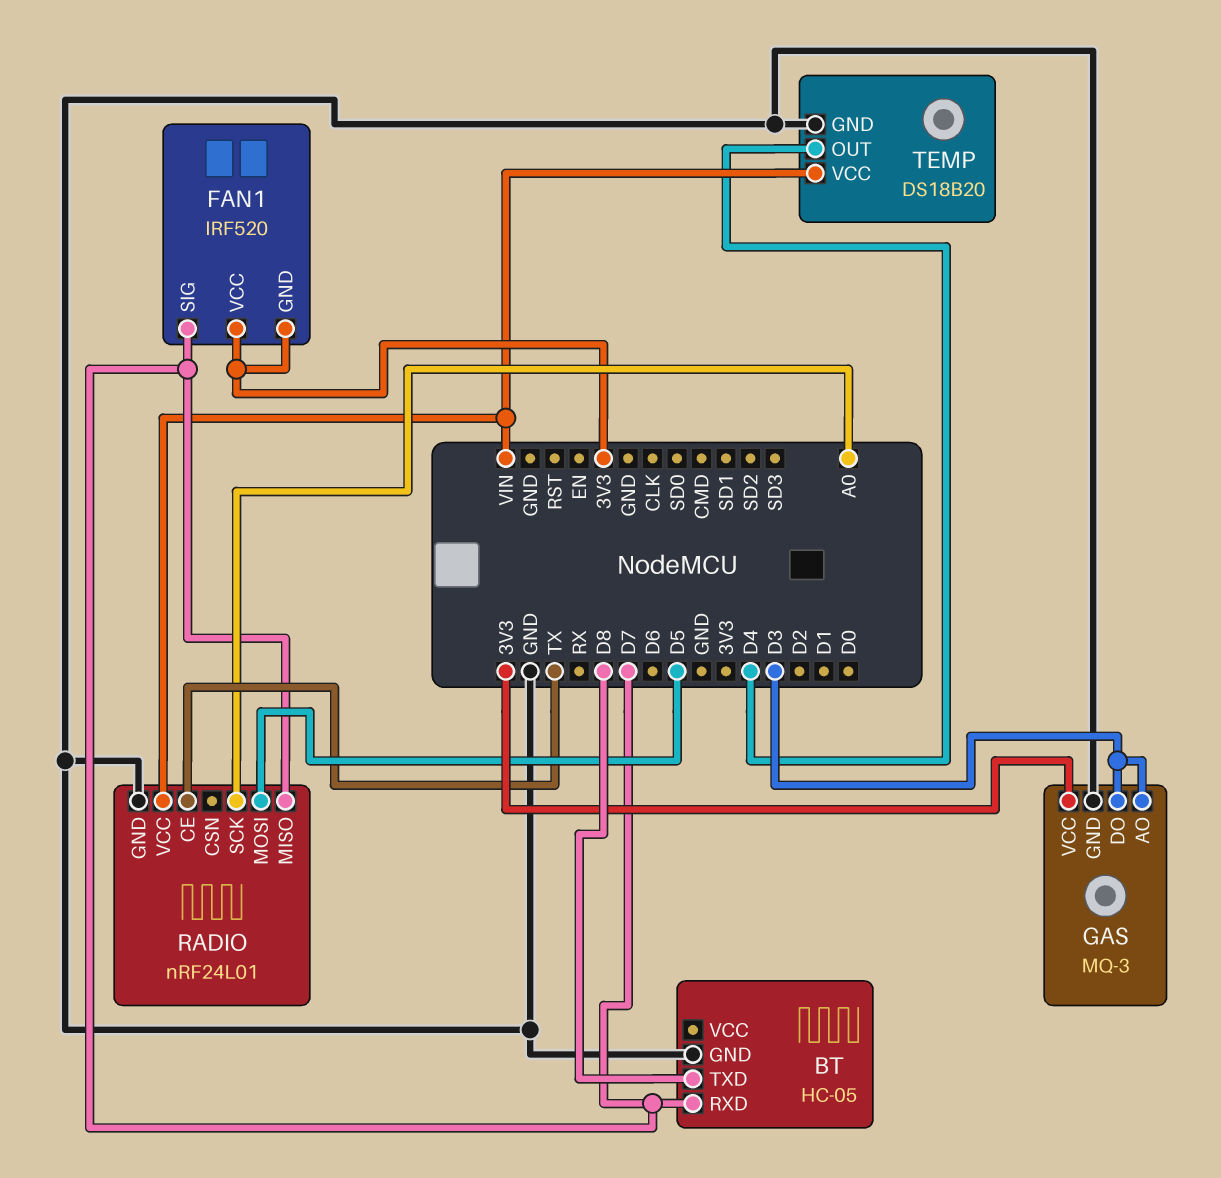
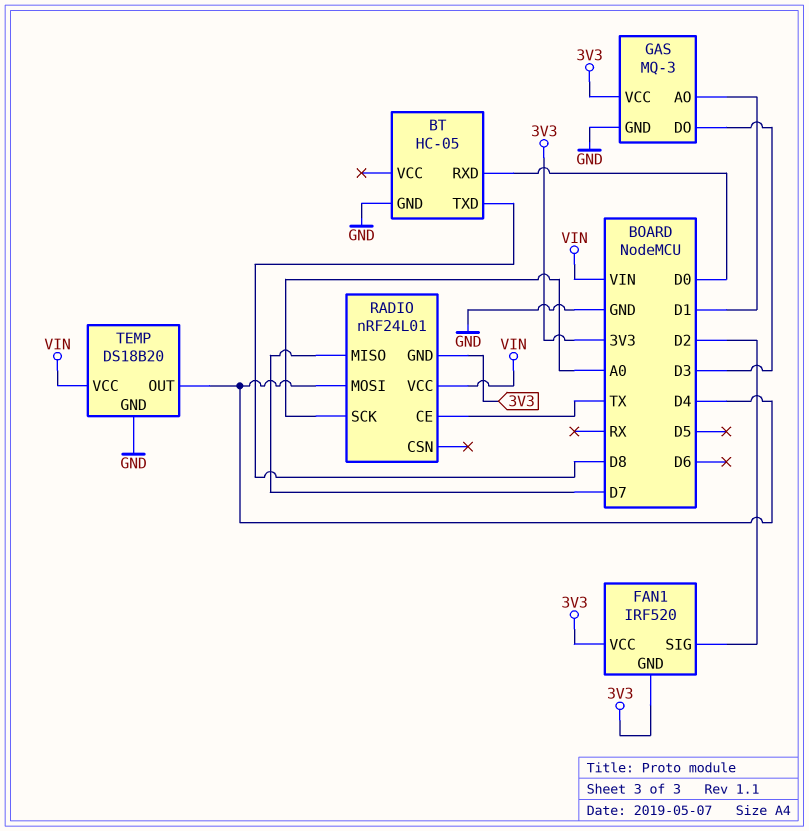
BT pin RXD: D7 -> D0
FAN1 pin SIG: D7 -> D2
GAS pin AO: D3 -> D1
RADIO pin GND: GND -> 3V3
RADIO pin MOSI: D5 -> D4

